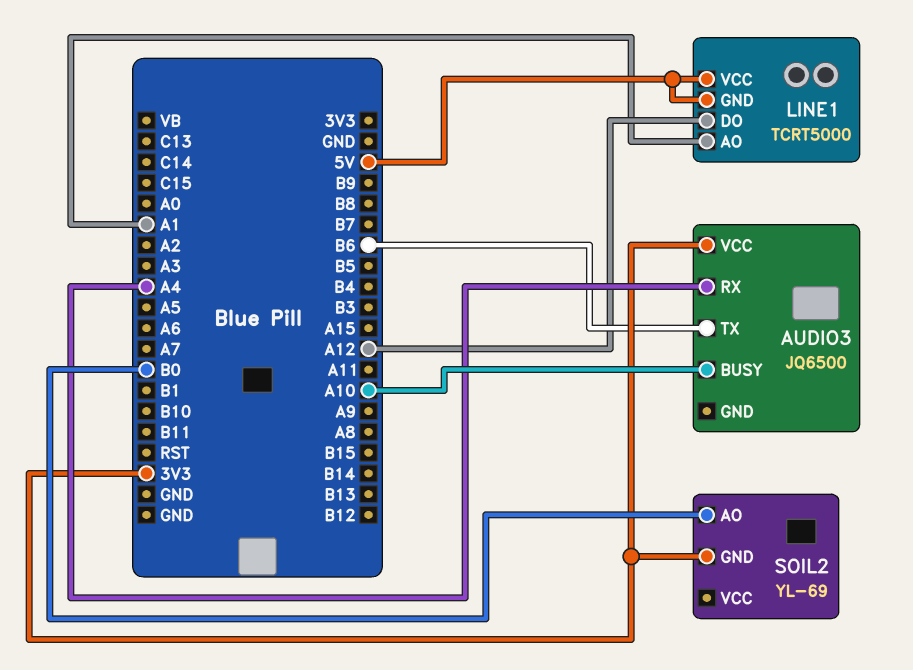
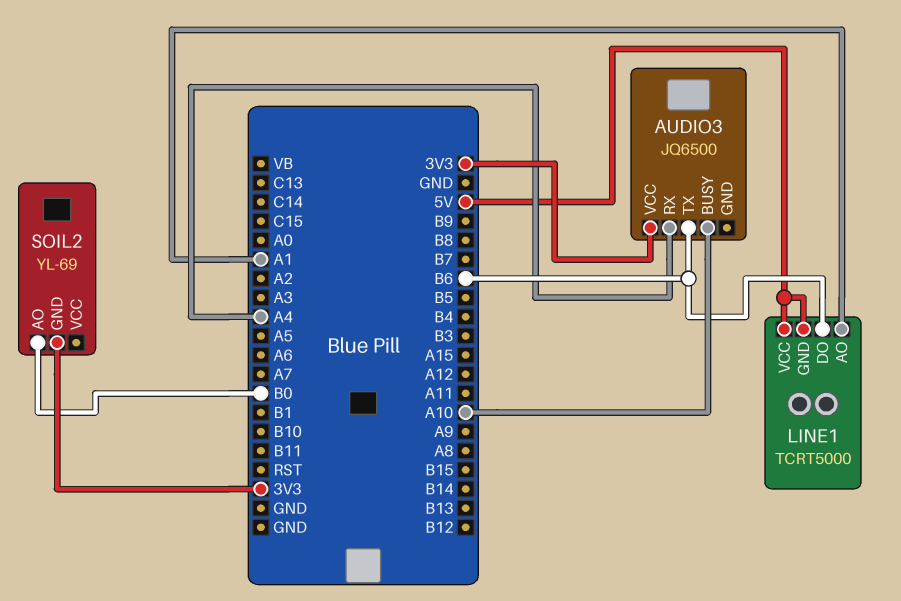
LINE1 pin DO: A12 -> B6

